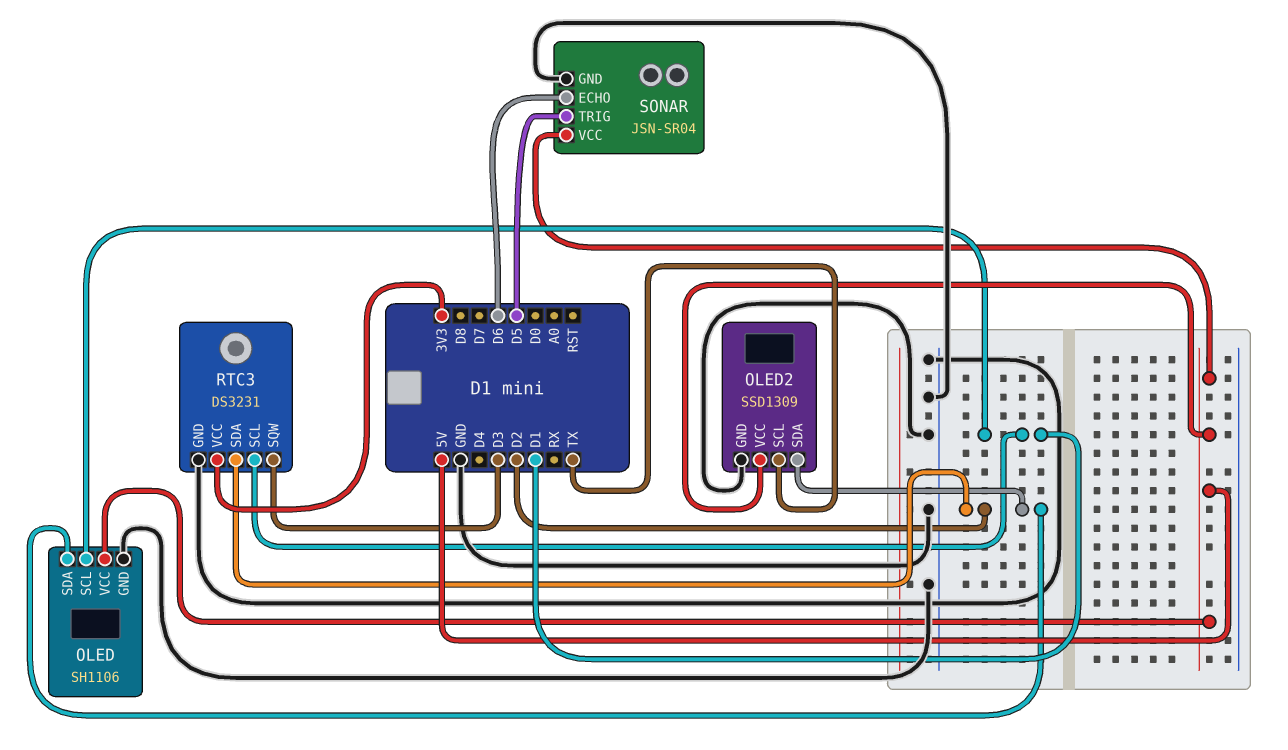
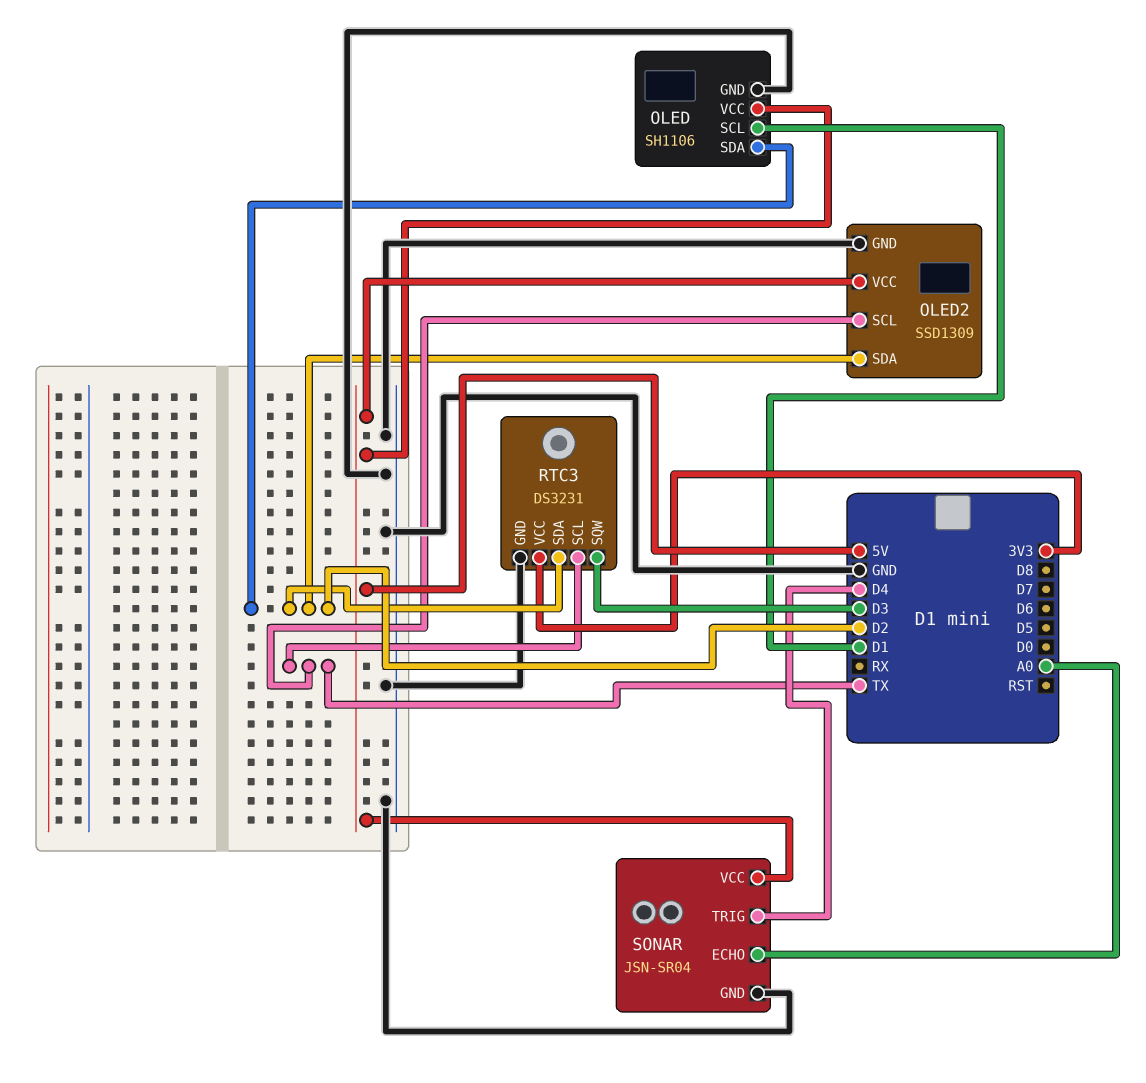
RTC3 pin SCL: D1 -> TX
SONAR pin ECHO: D6 -> A0
SONAR pin TRIG: D5 -> D4

